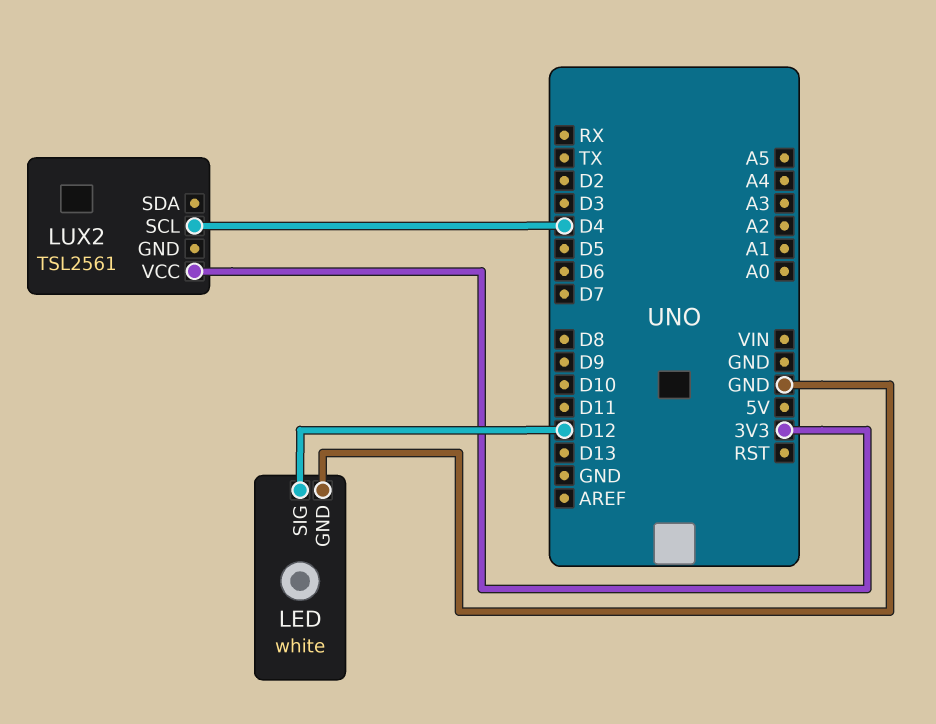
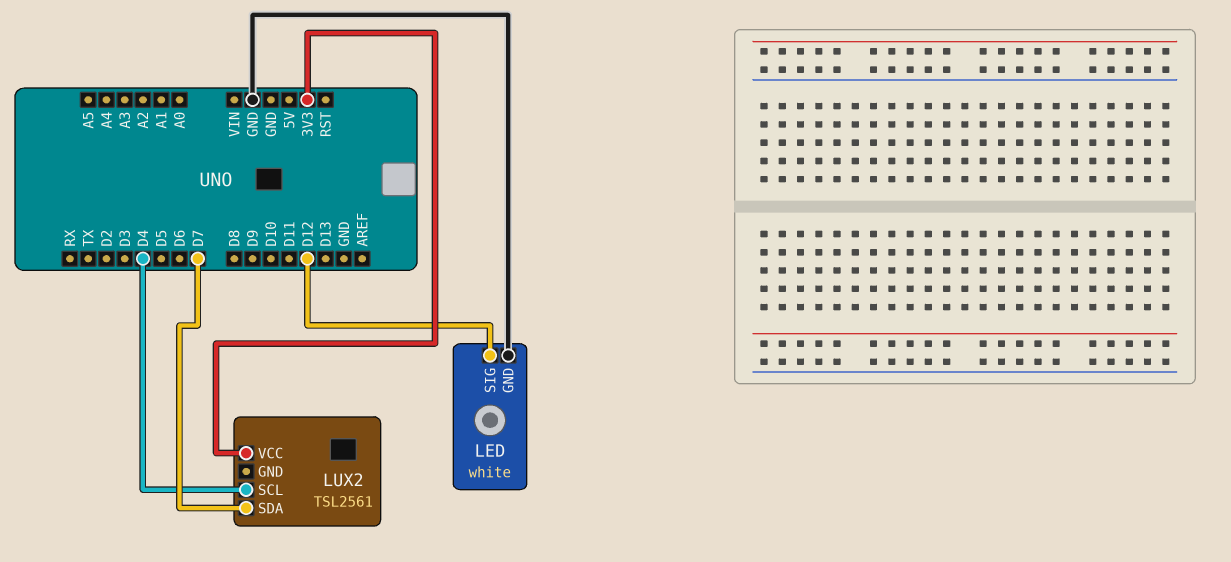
LUX2 pin SDA: none -> D7

